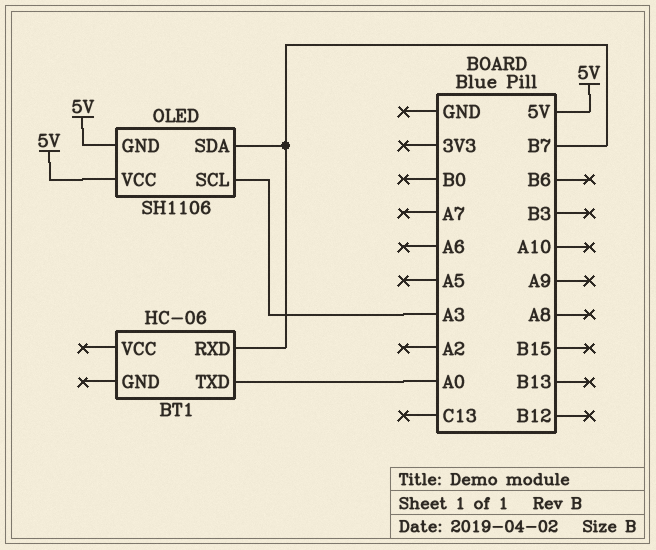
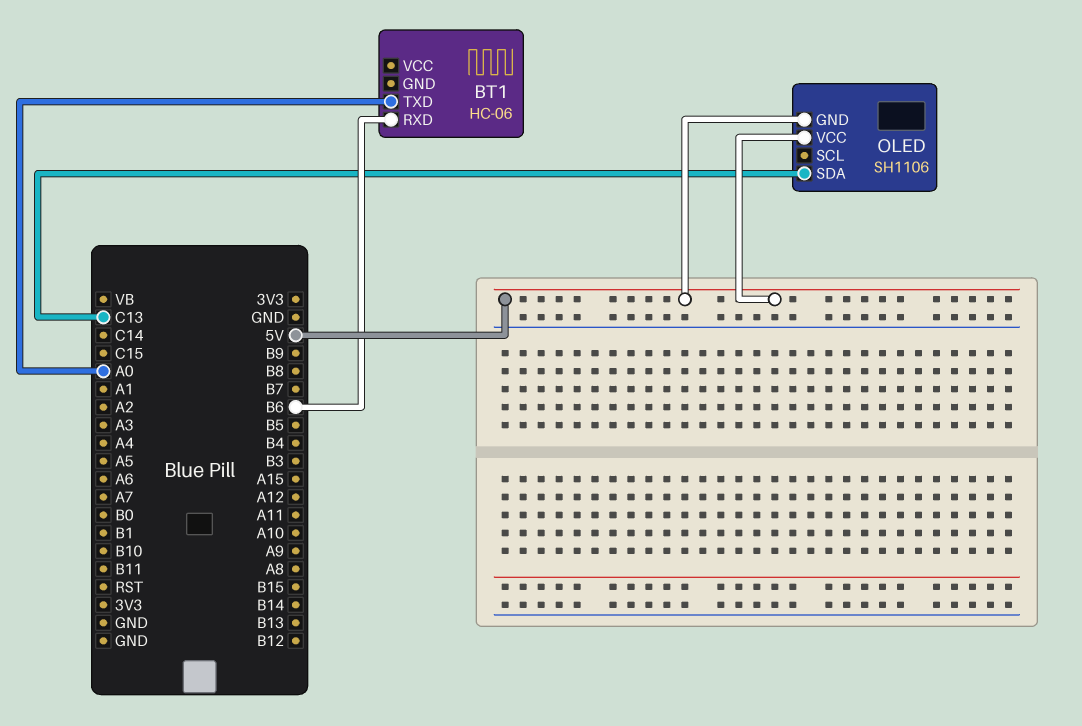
BT1 pin RXD: B7 -> B6
OLED pin SCL: A3 -> none
OLED pin SDA: B7 -> C13

